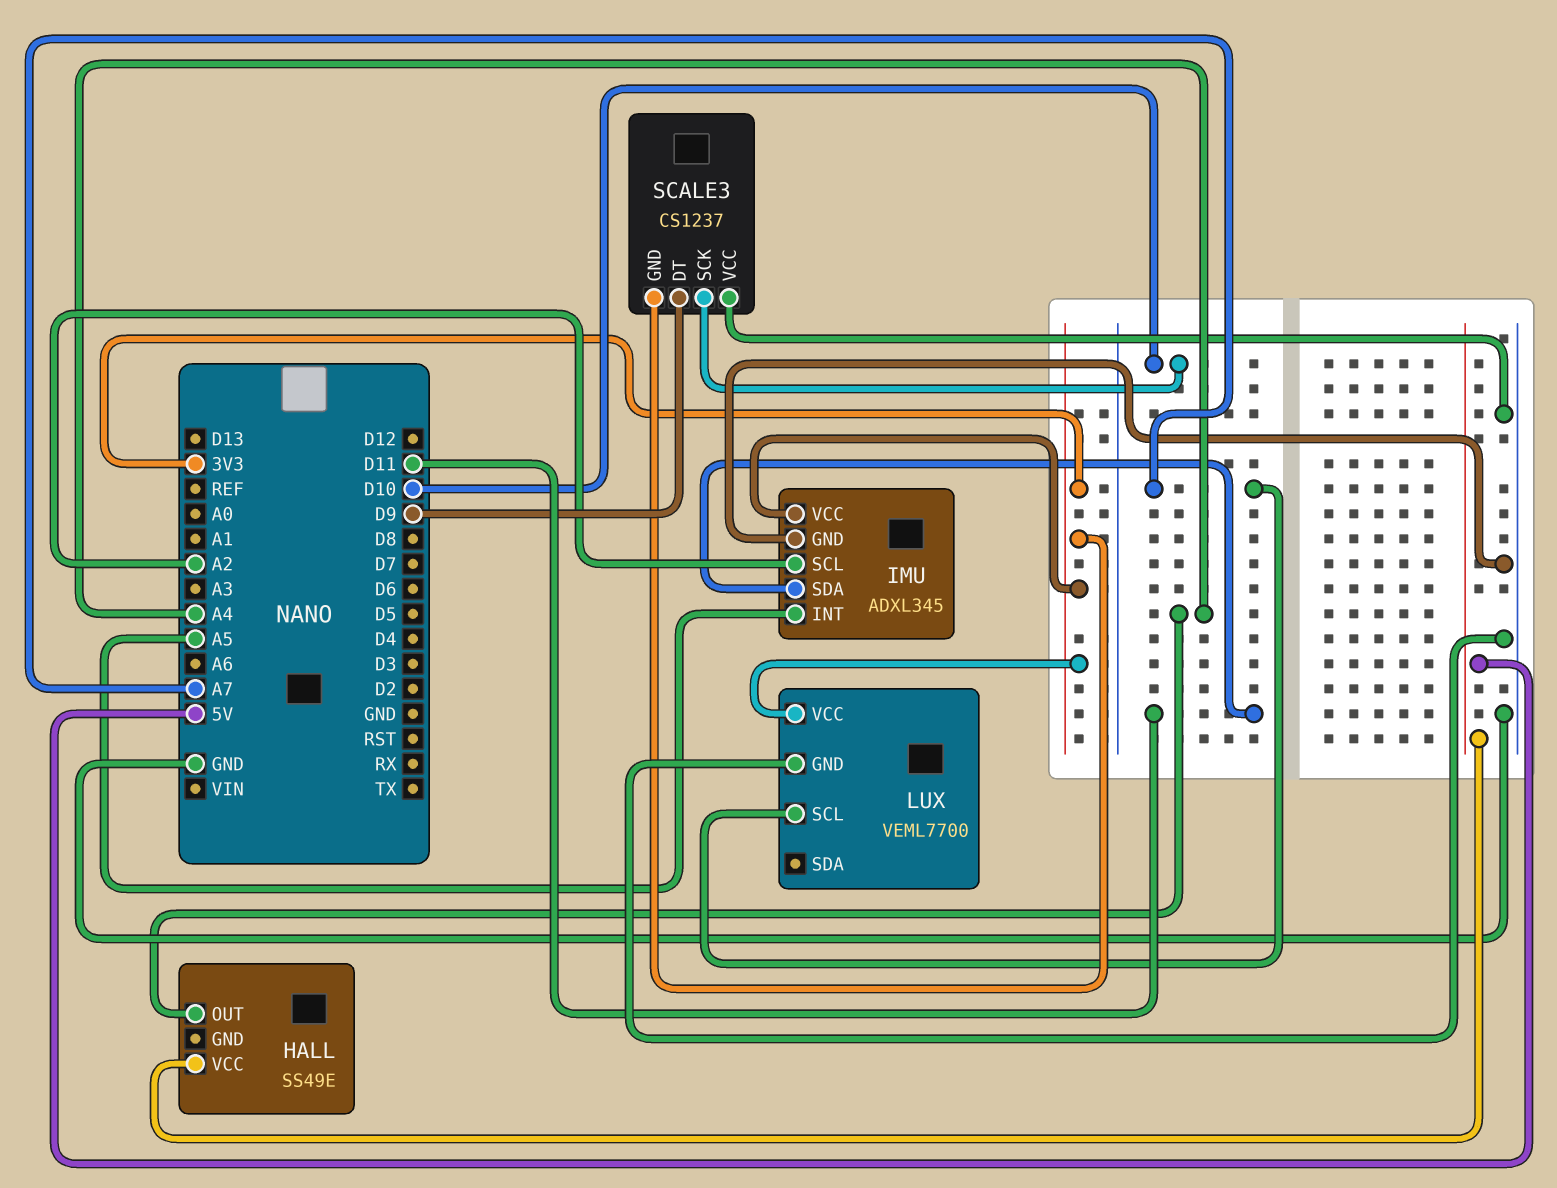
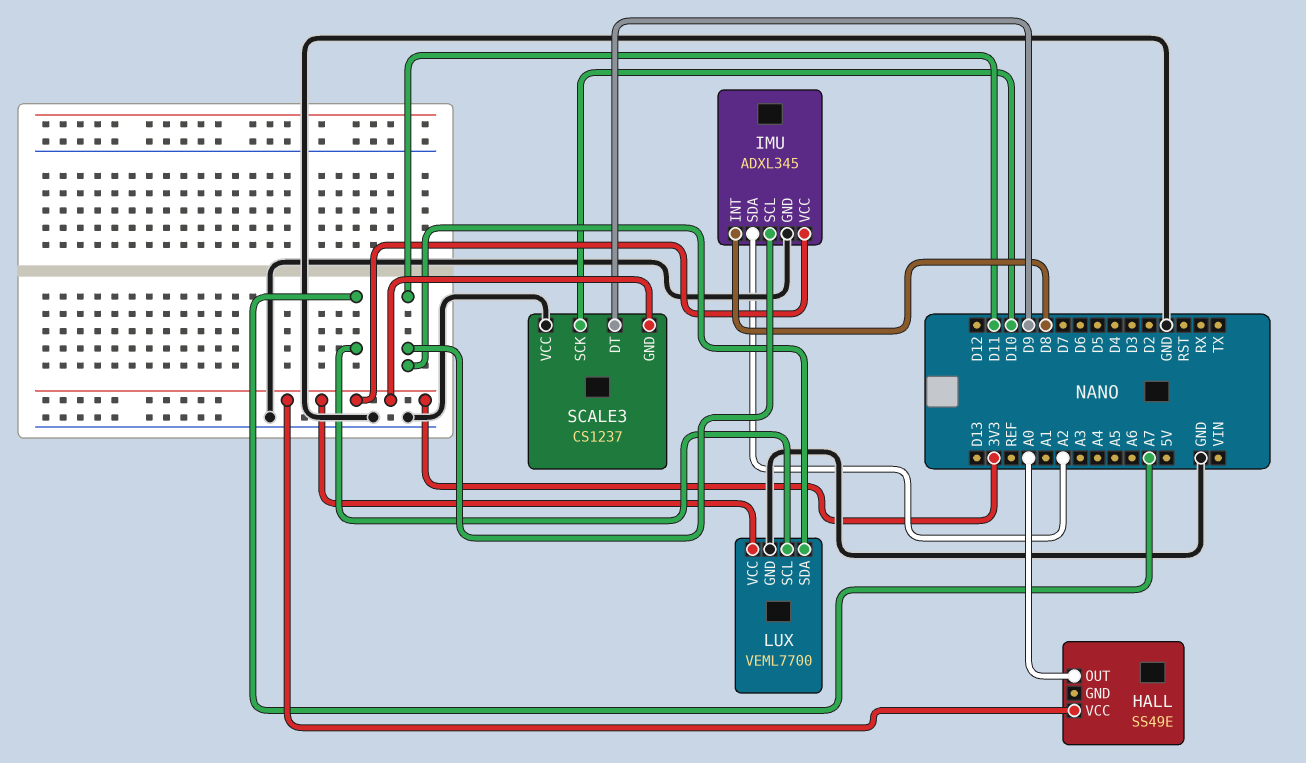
HALL pin OUT: A4 -> A0
HALL pin VCC: 5V -> 3V3
IMU pin INT: A5 -> D8
IMU pin SCL: A2 -> D11
IMU pin SDA: D11 -> A2
LUX pin SDA: none -> D11

